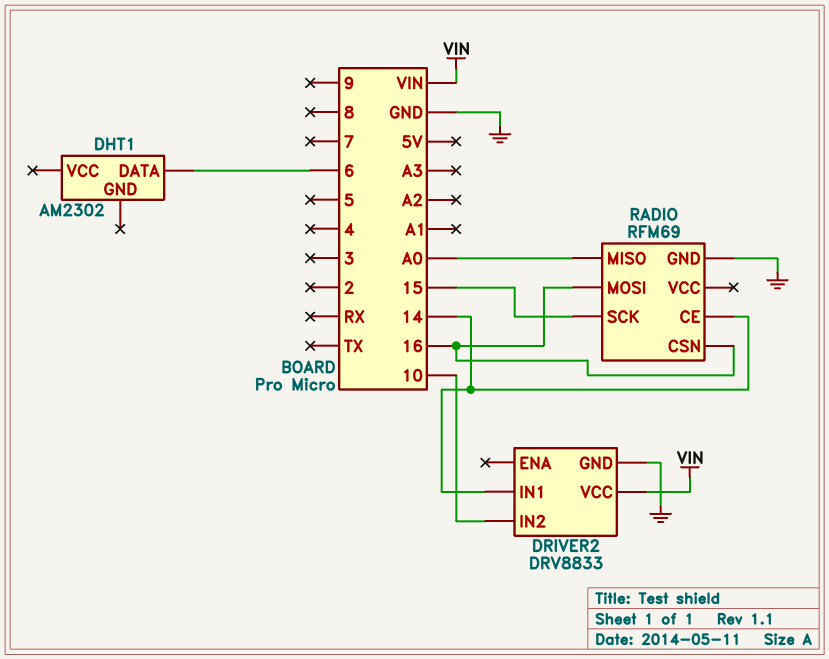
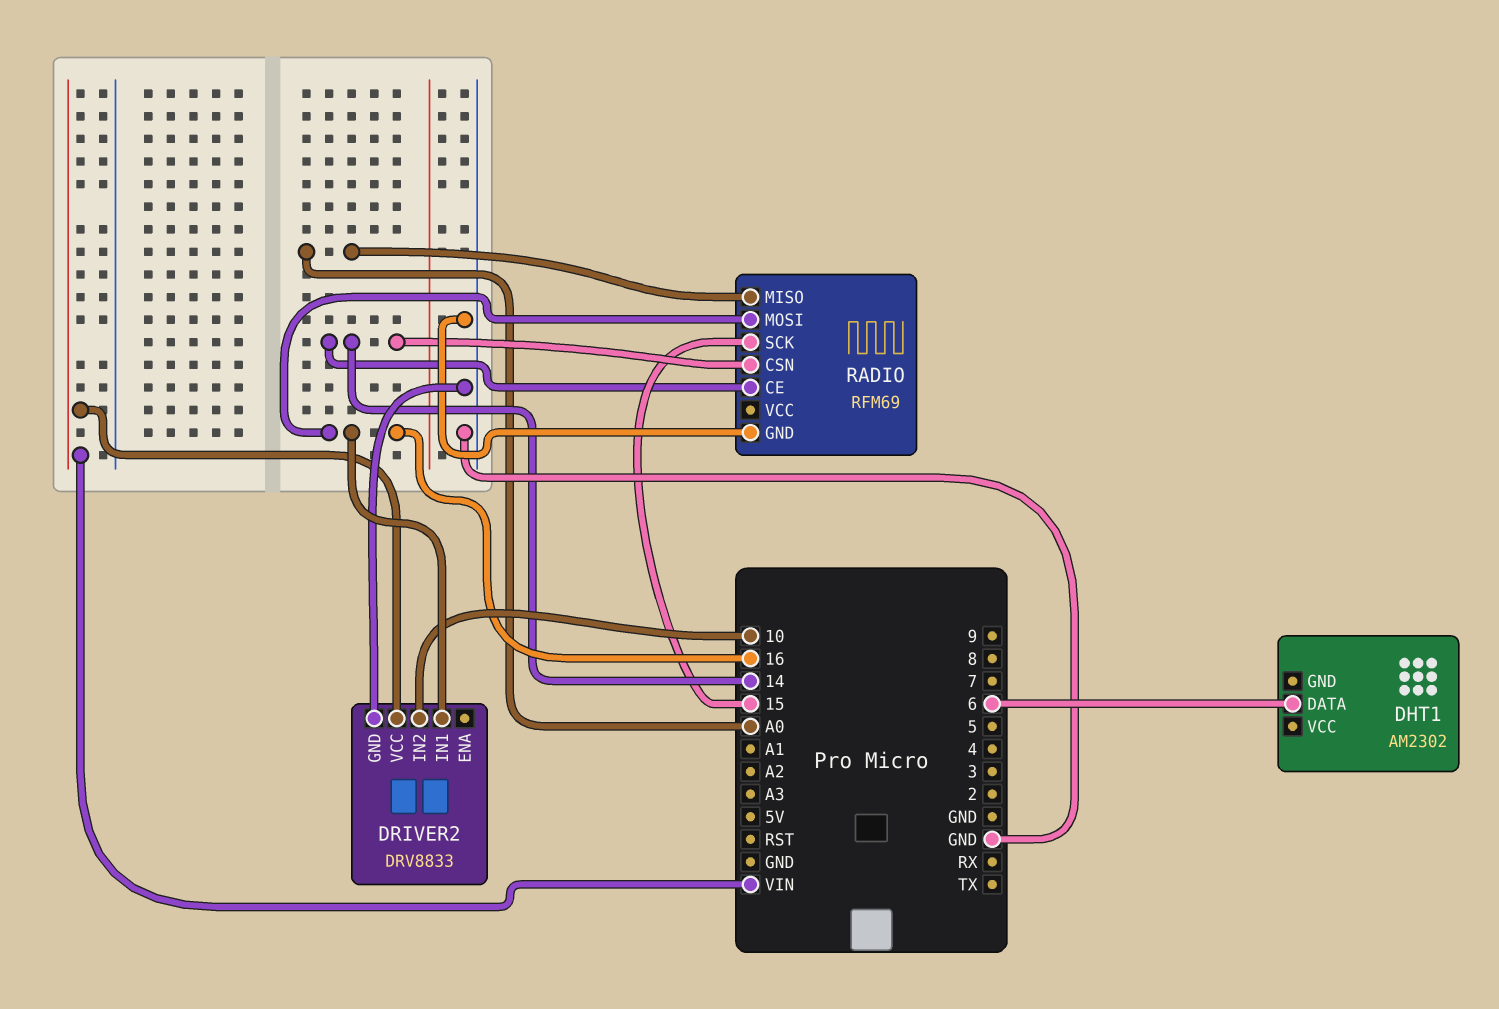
DRIVER2 pin IN1: 14 -> 16
RADIO pin CSN: 16 -> 14

